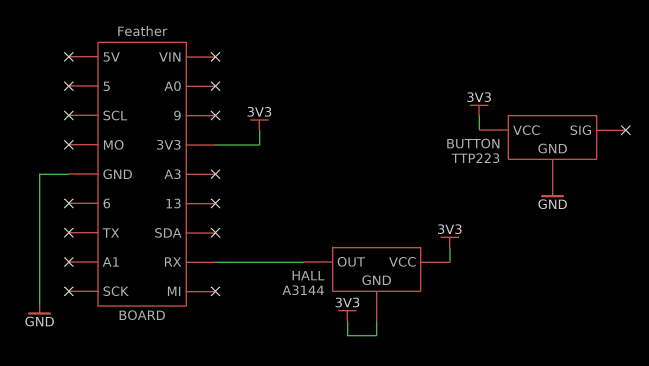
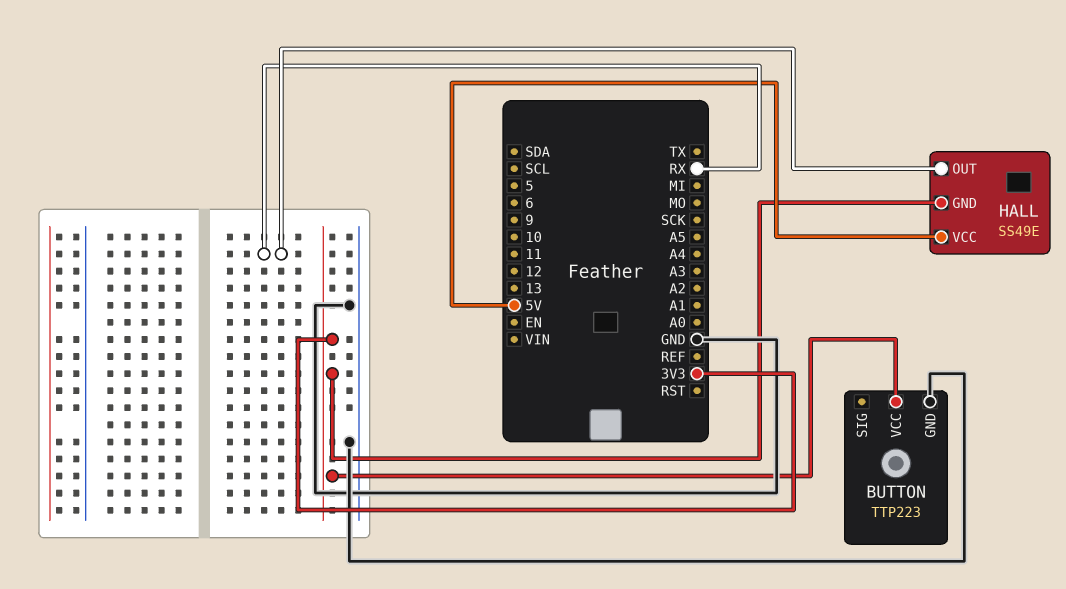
HALL: A3144 -> SS49E
HALL pin VCC: 3V3 -> 5V

